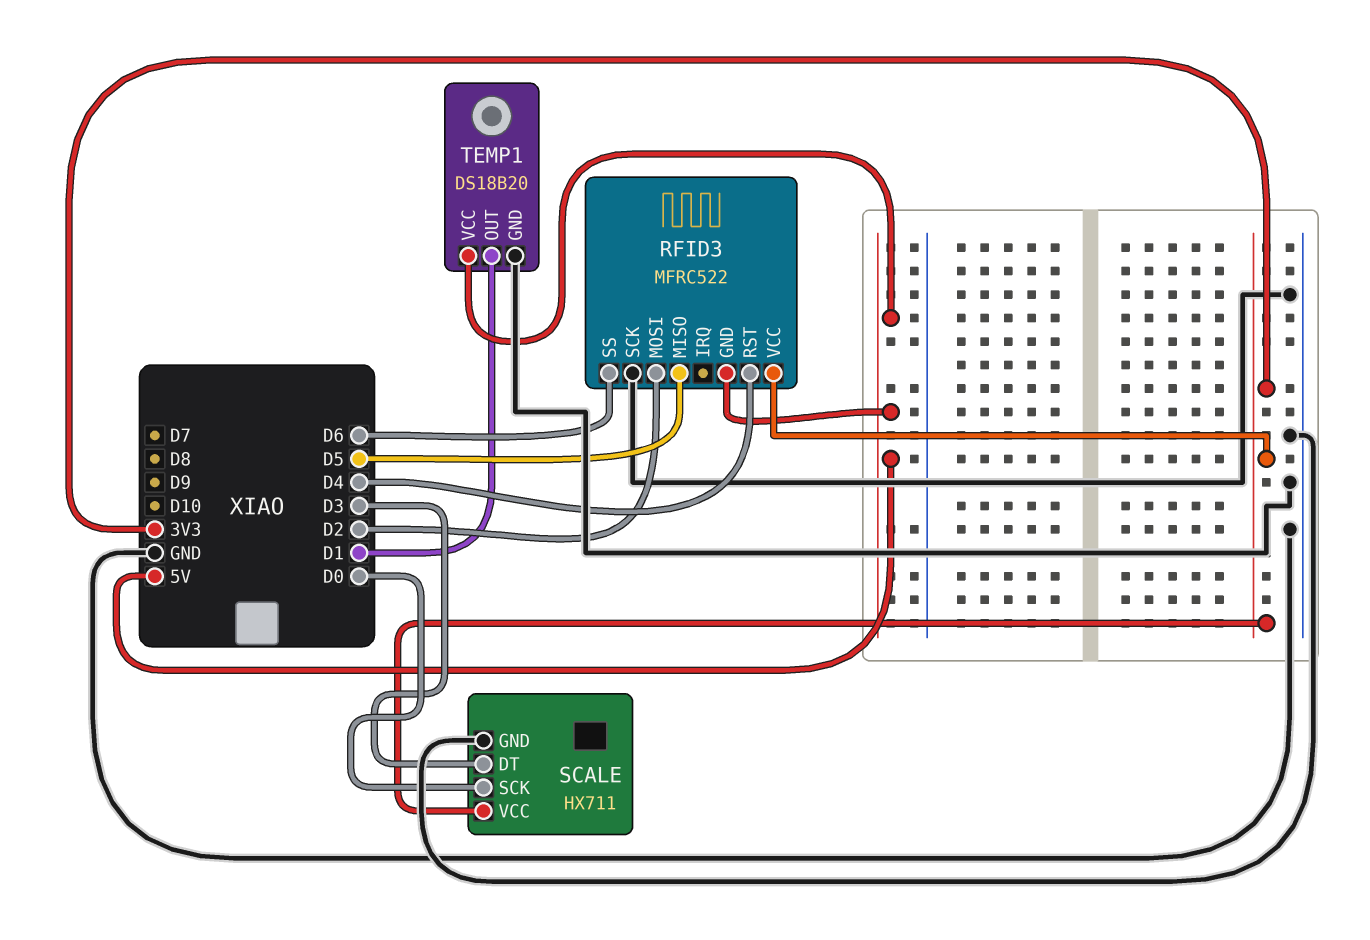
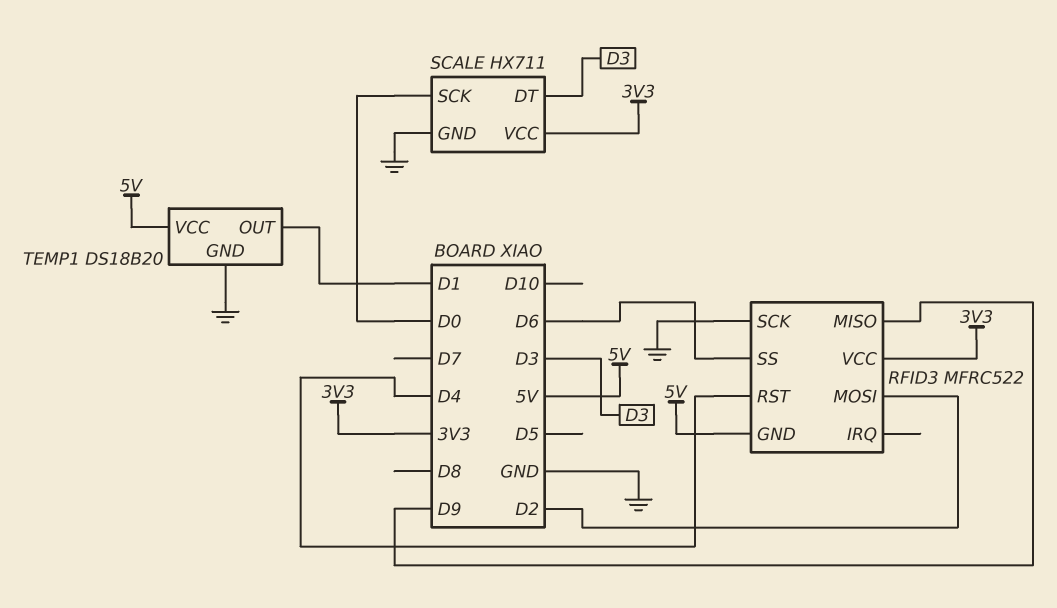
RFID3 pin MISO: D5 -> D9

